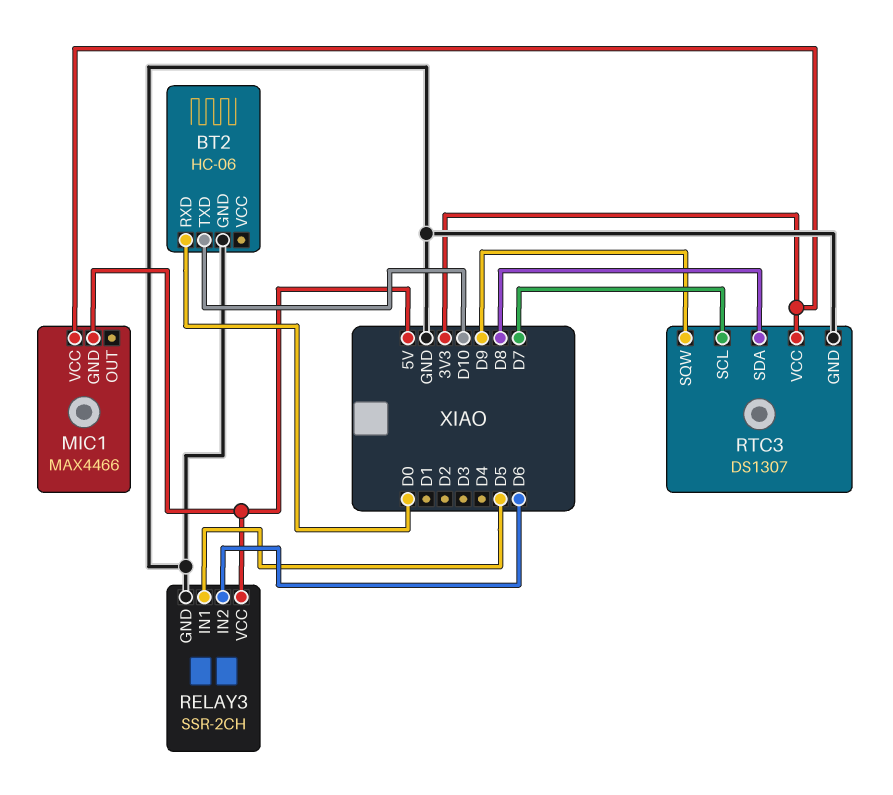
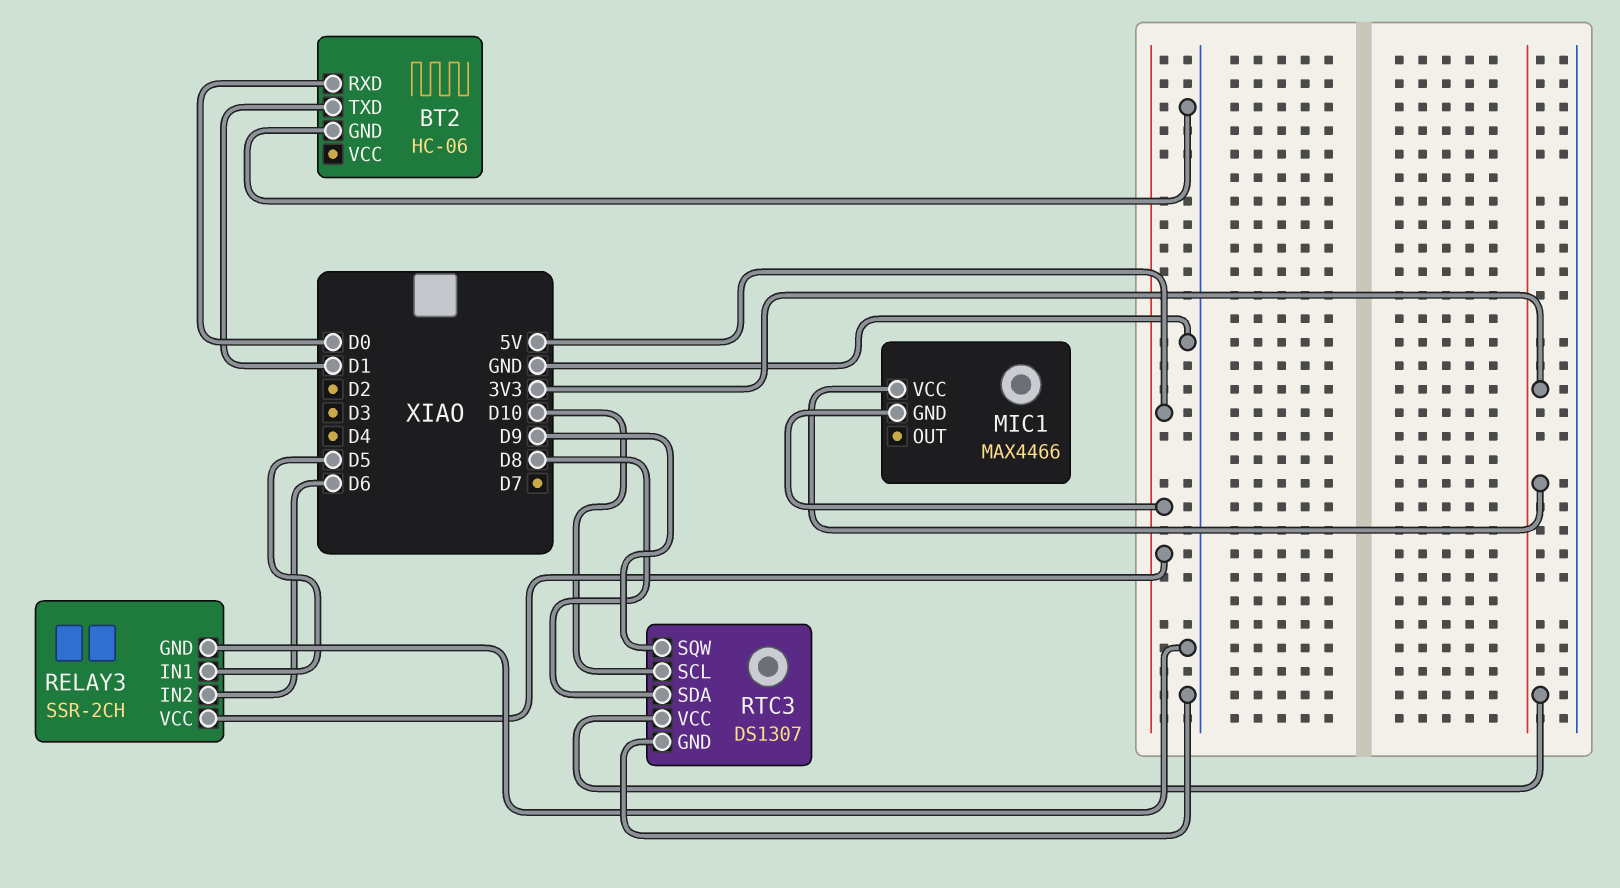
BT2 pin TXD: D10 -> D1
RTC3 pin SCL: D7 -> D10

